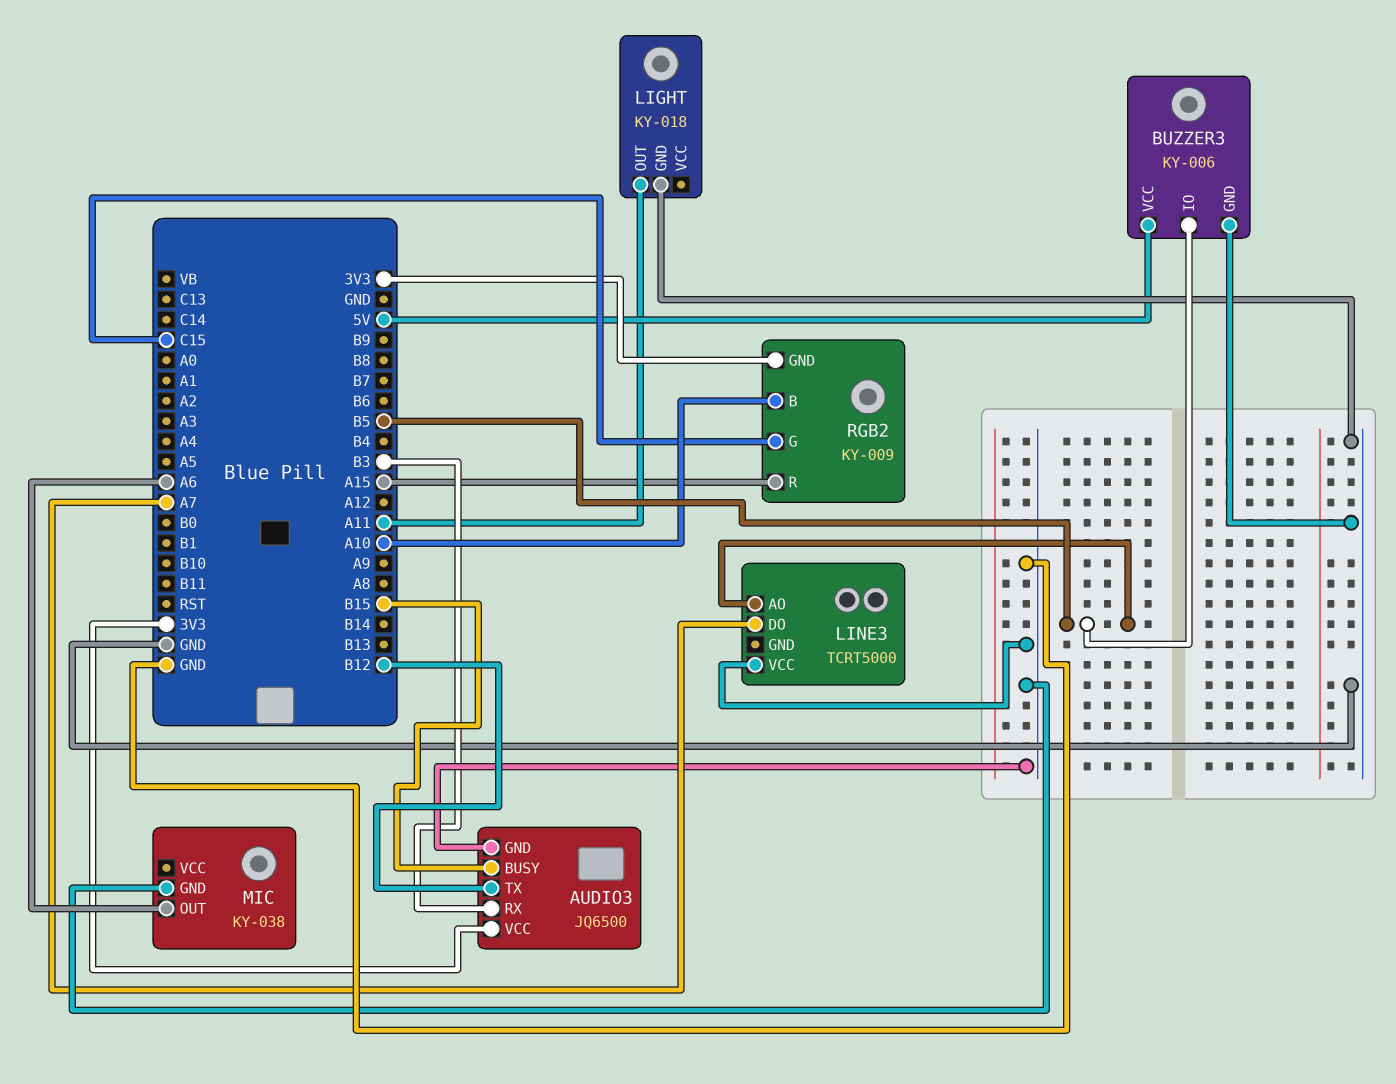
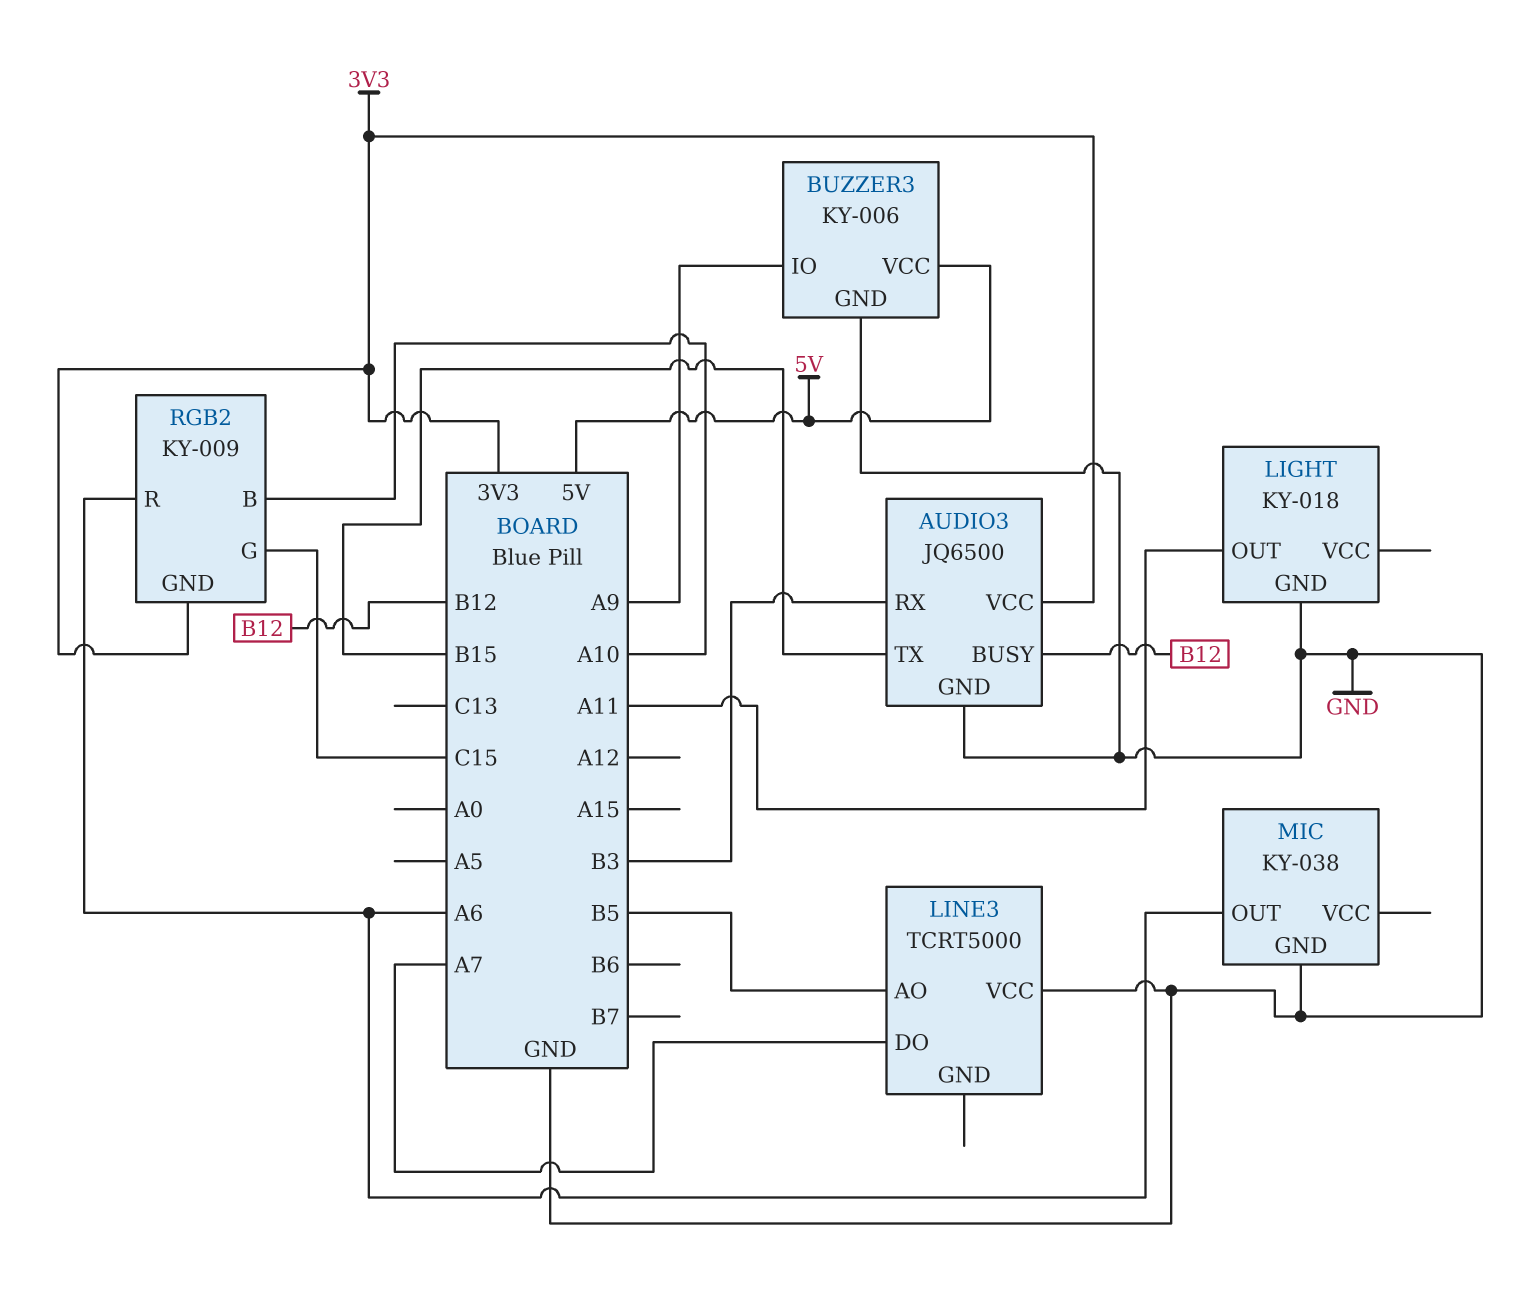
AUDIO3 pin BUSY: B15 -> B12
AUDIO3 pin TX: B12 -> B15
BUZZER3 pin IO: B5 -> A9
RGB2 pin R: A15 -> A6

